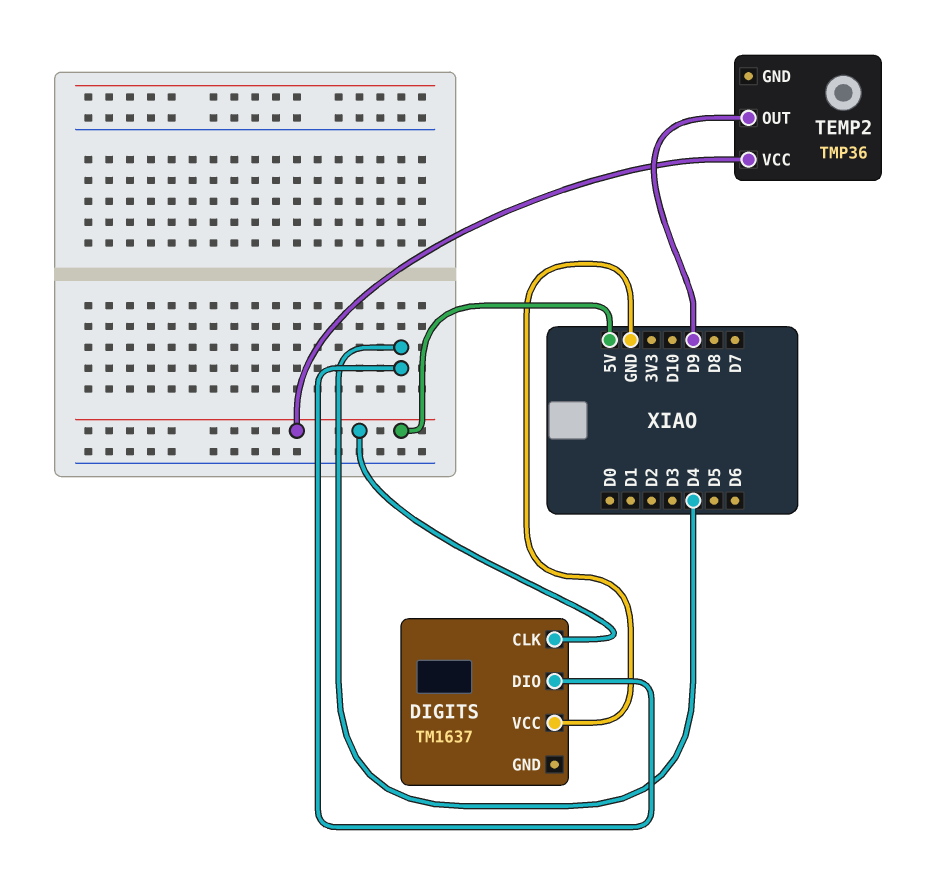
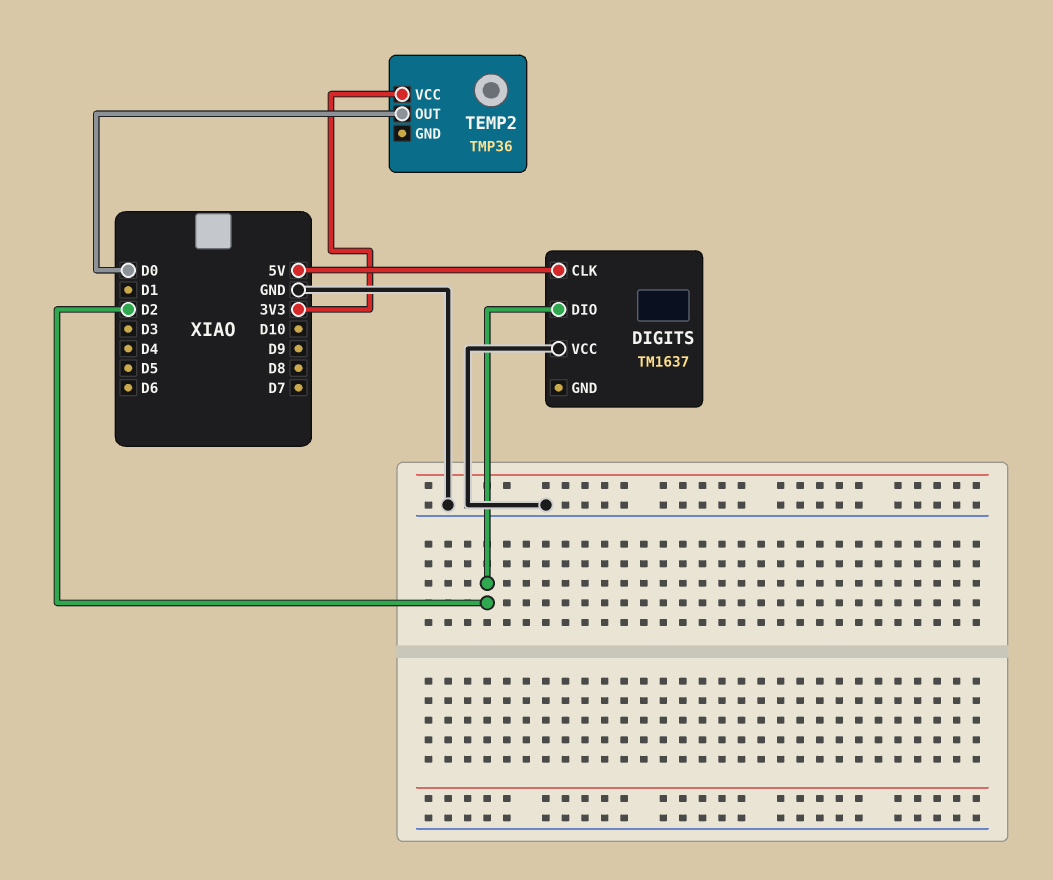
DIGITS pin DIO: D4 -> D2
TEMP2 pin OUT: D9 -> D0
TEMP2 pin VCC: 5V -> 3V3

